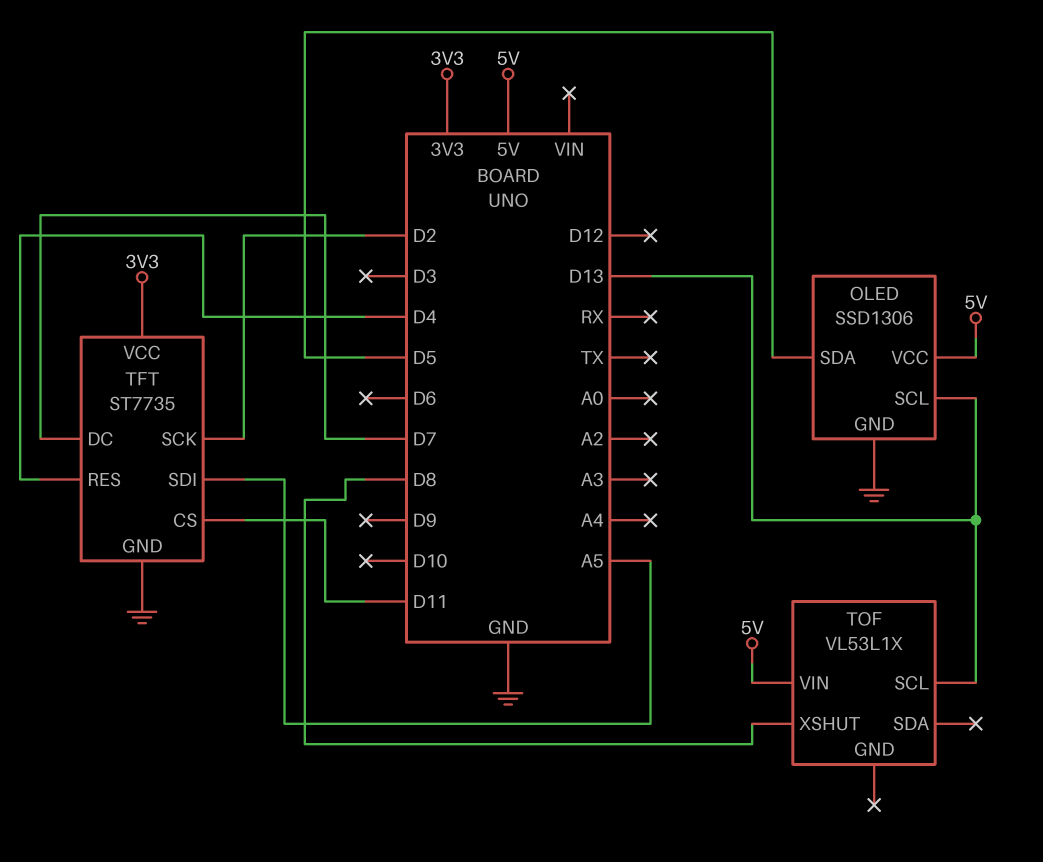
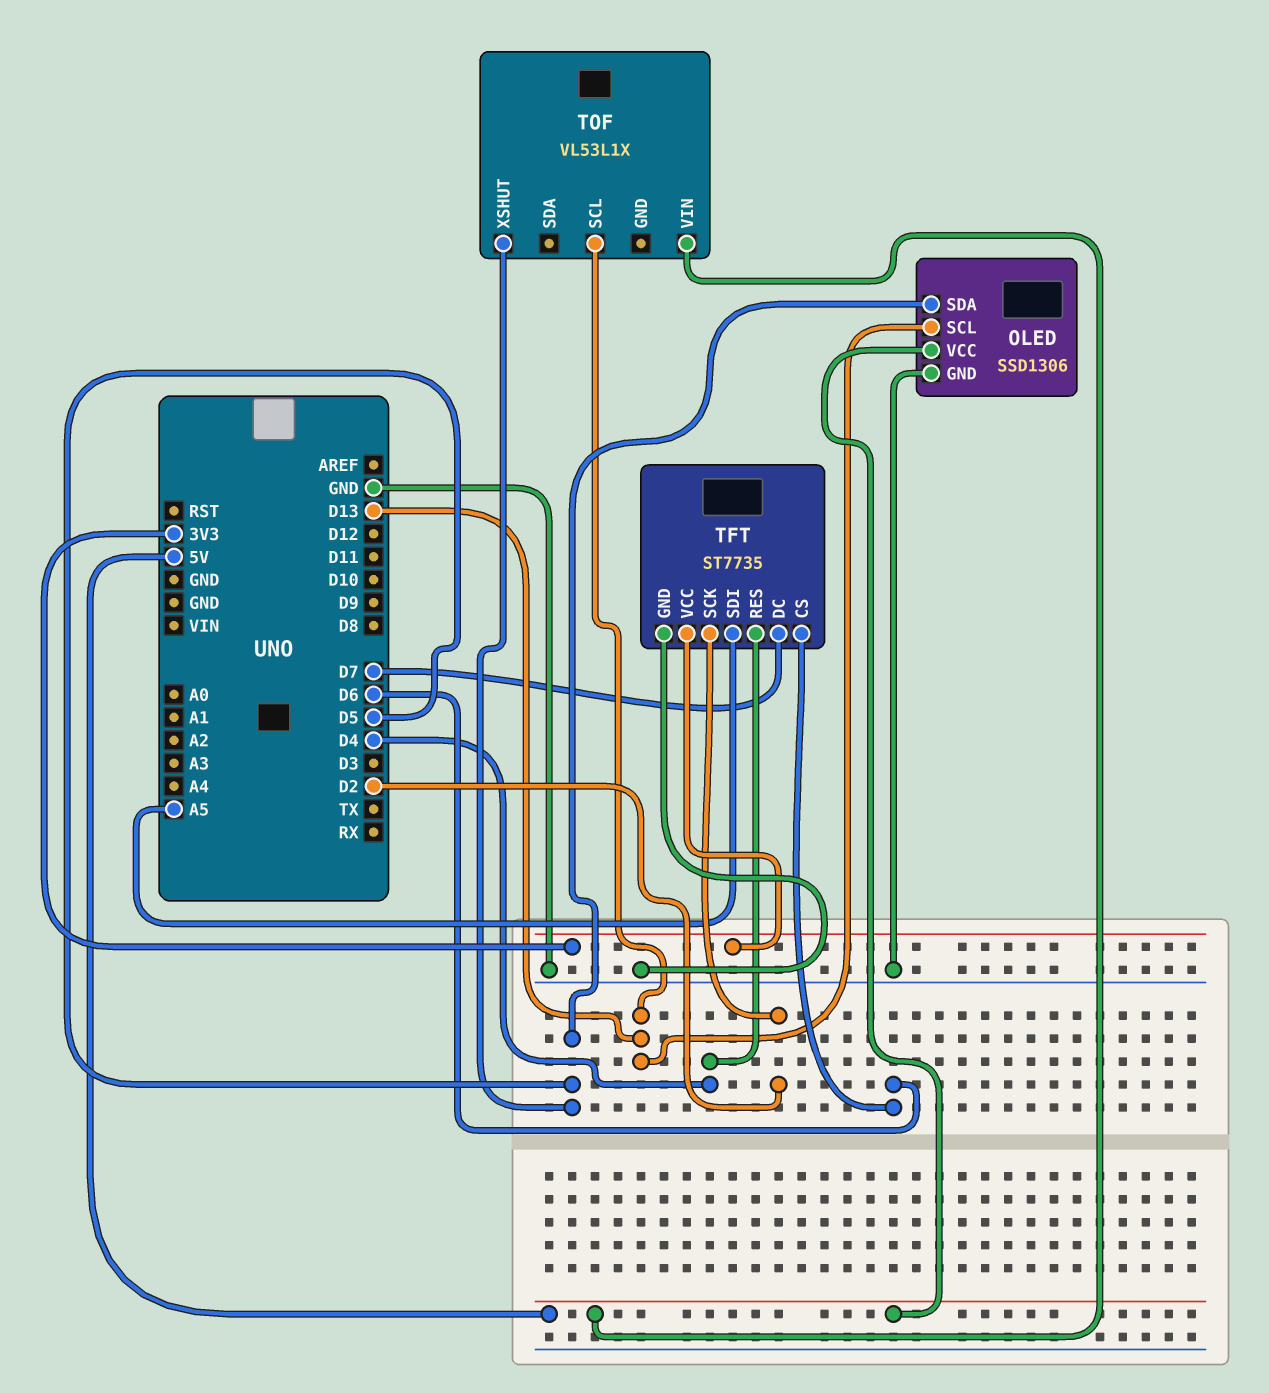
TFT pin CS: D11 -> D6
TOF pin XSHUT: D8 -> D5

